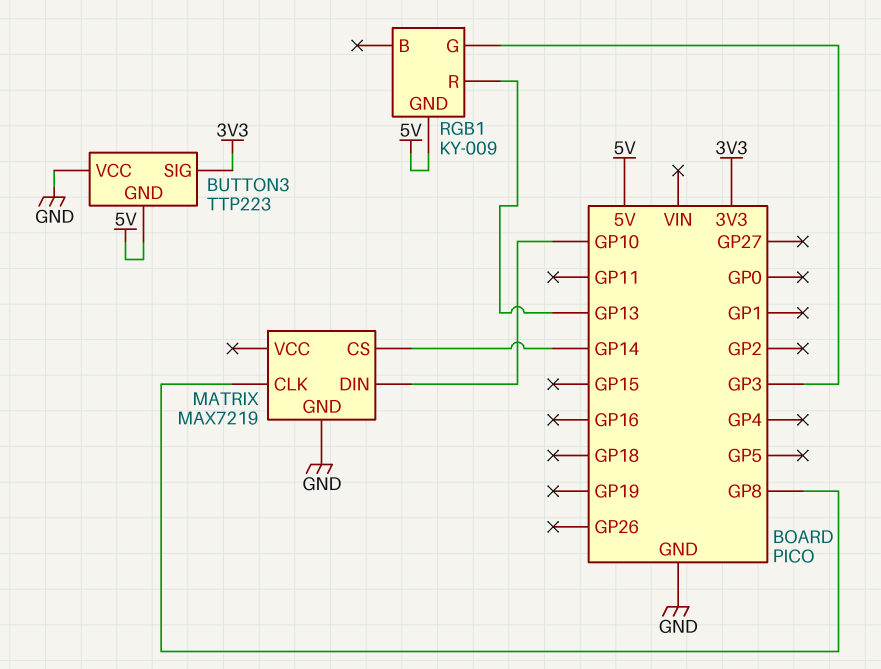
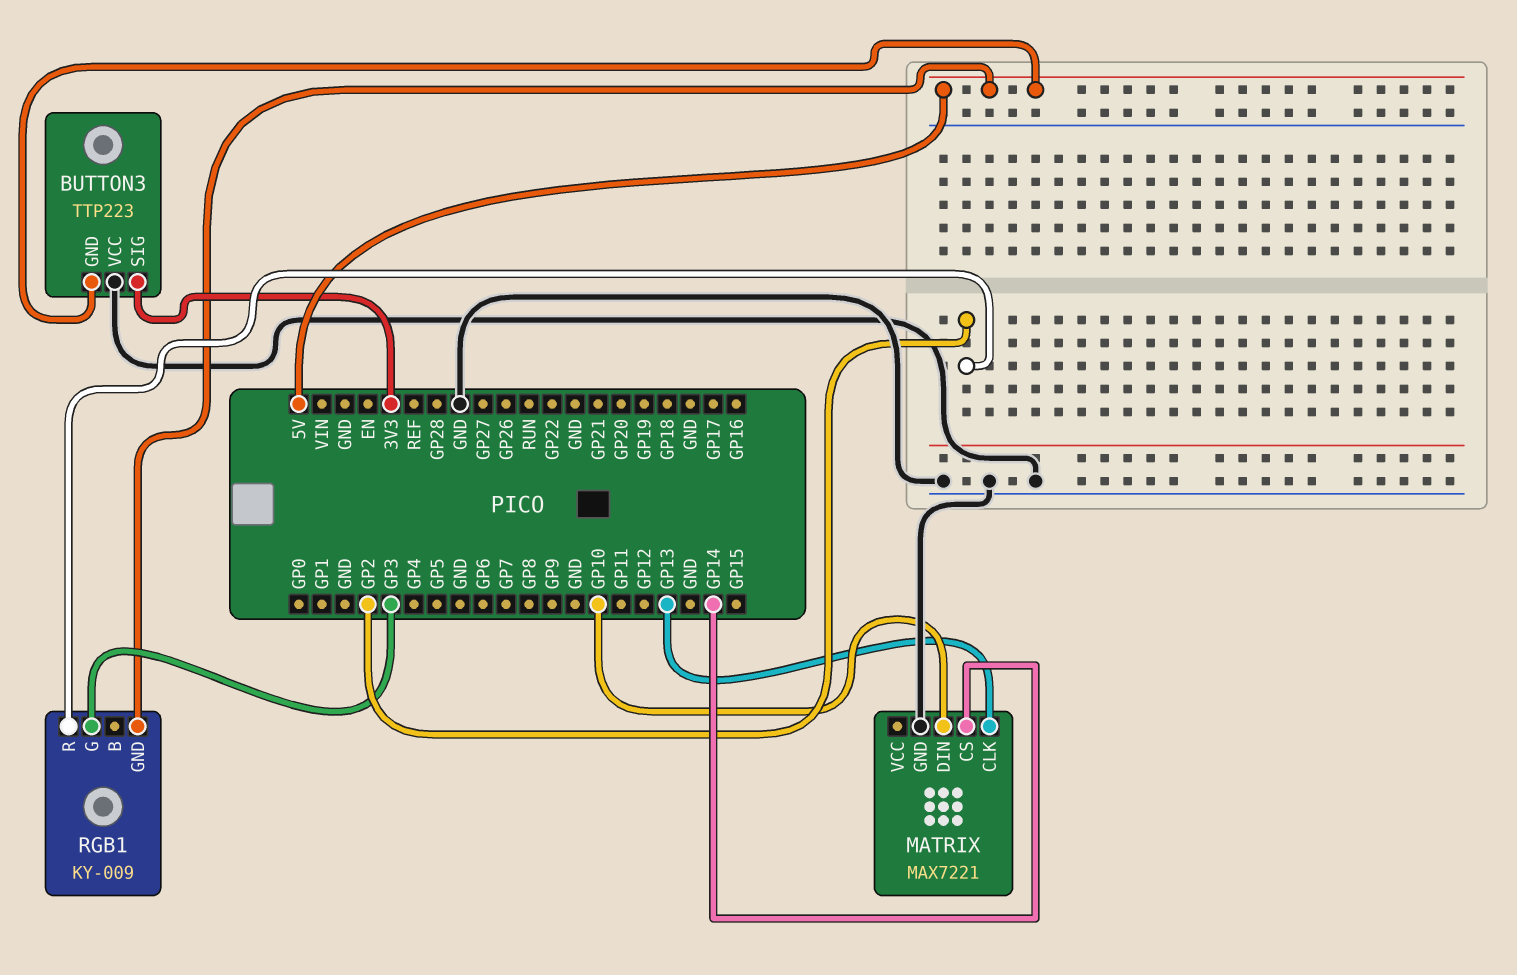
MATRIX: MAX7219 -> MAX7221
MATRIX pin CLK: GP8 -> GP13
RGB1 pin R: GP13 -> GP2

